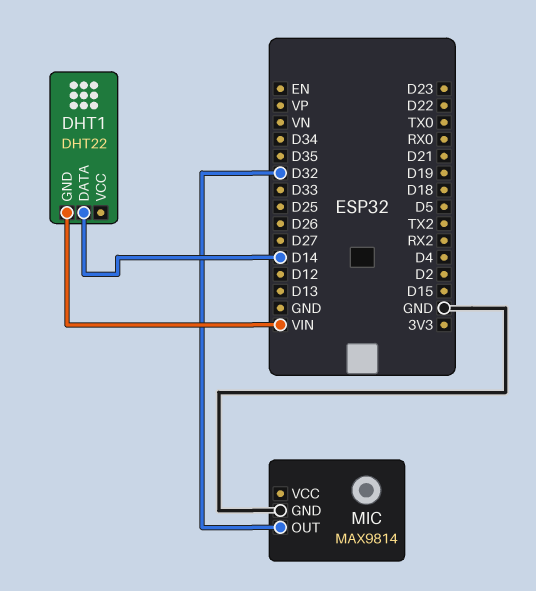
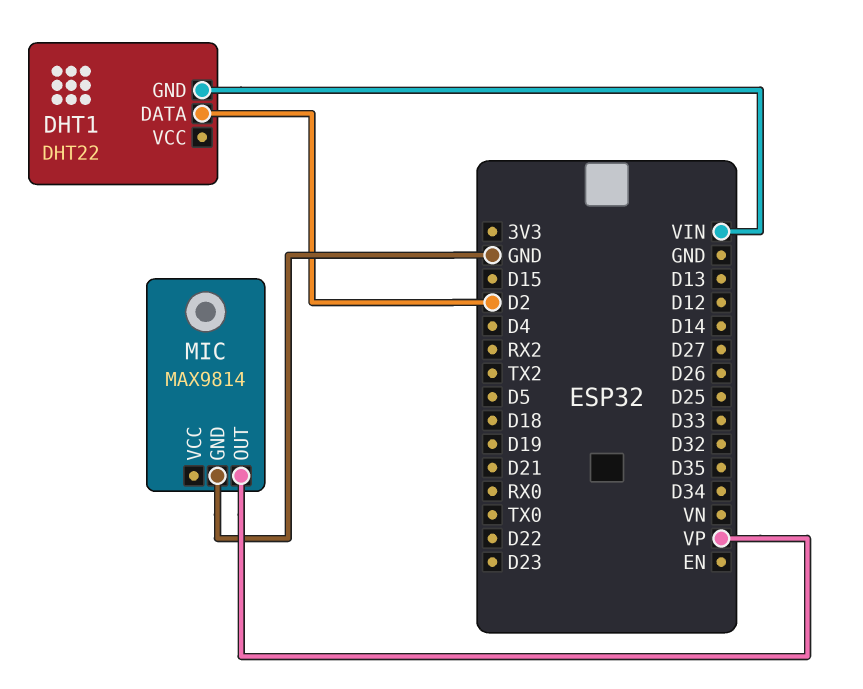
DHT1 pin DATA: D14 -> D2
MIC pin OUT: D32 -> VP

